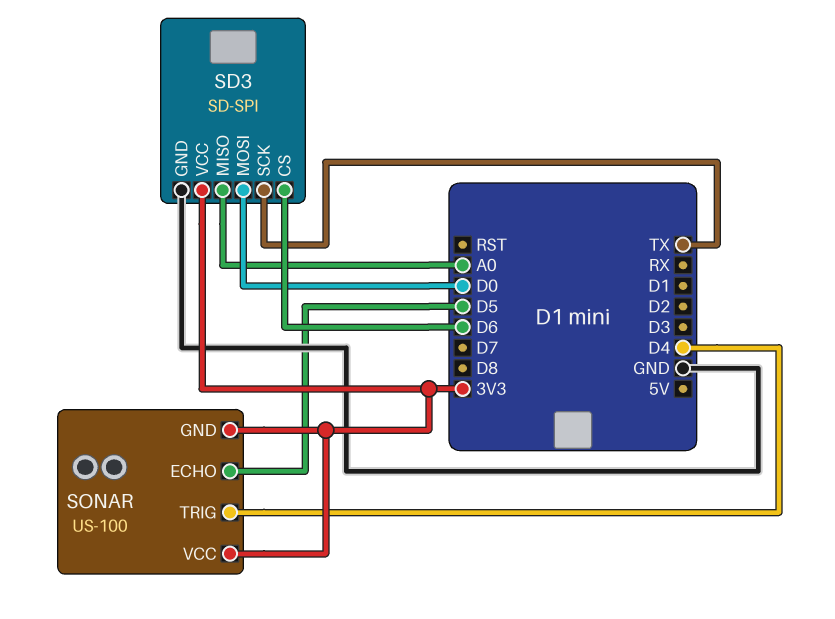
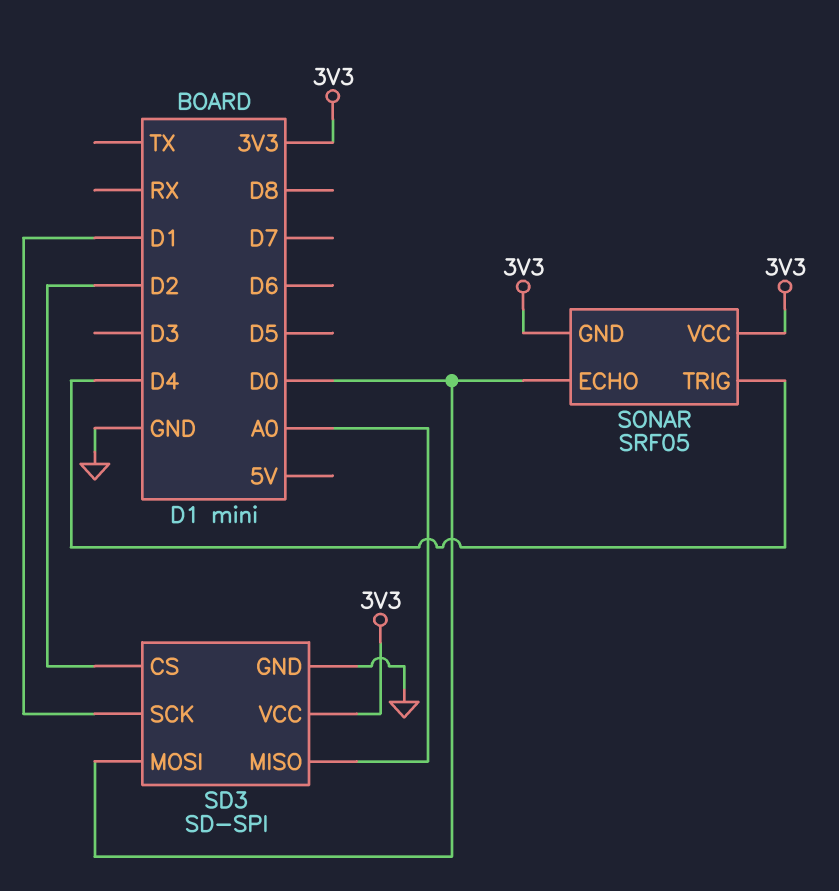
SD3 pin CS: D6 -> D2
SD3 pin SCK: TX -> D1
SONAR: US-100 -> SRF05
SONAR pin ECHO: D5 -> D0

